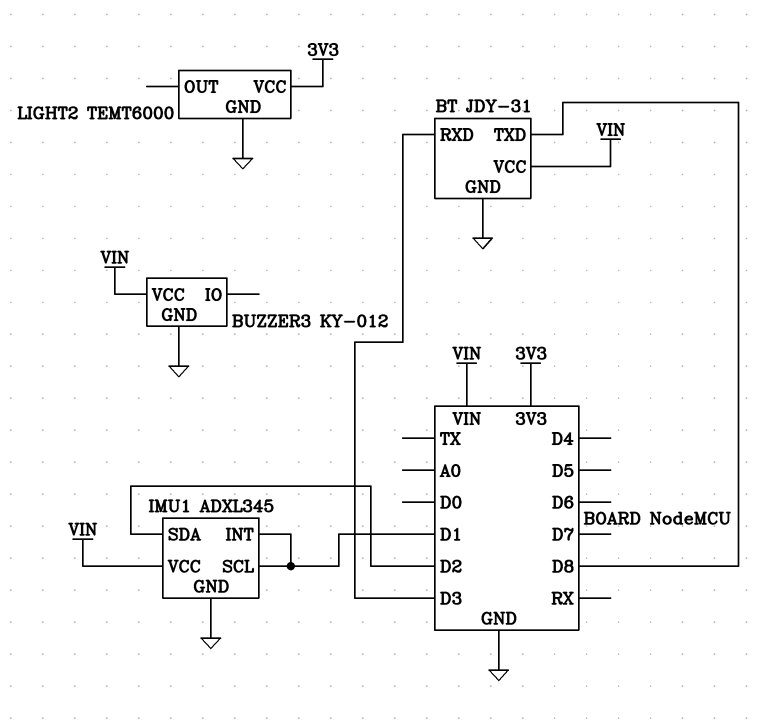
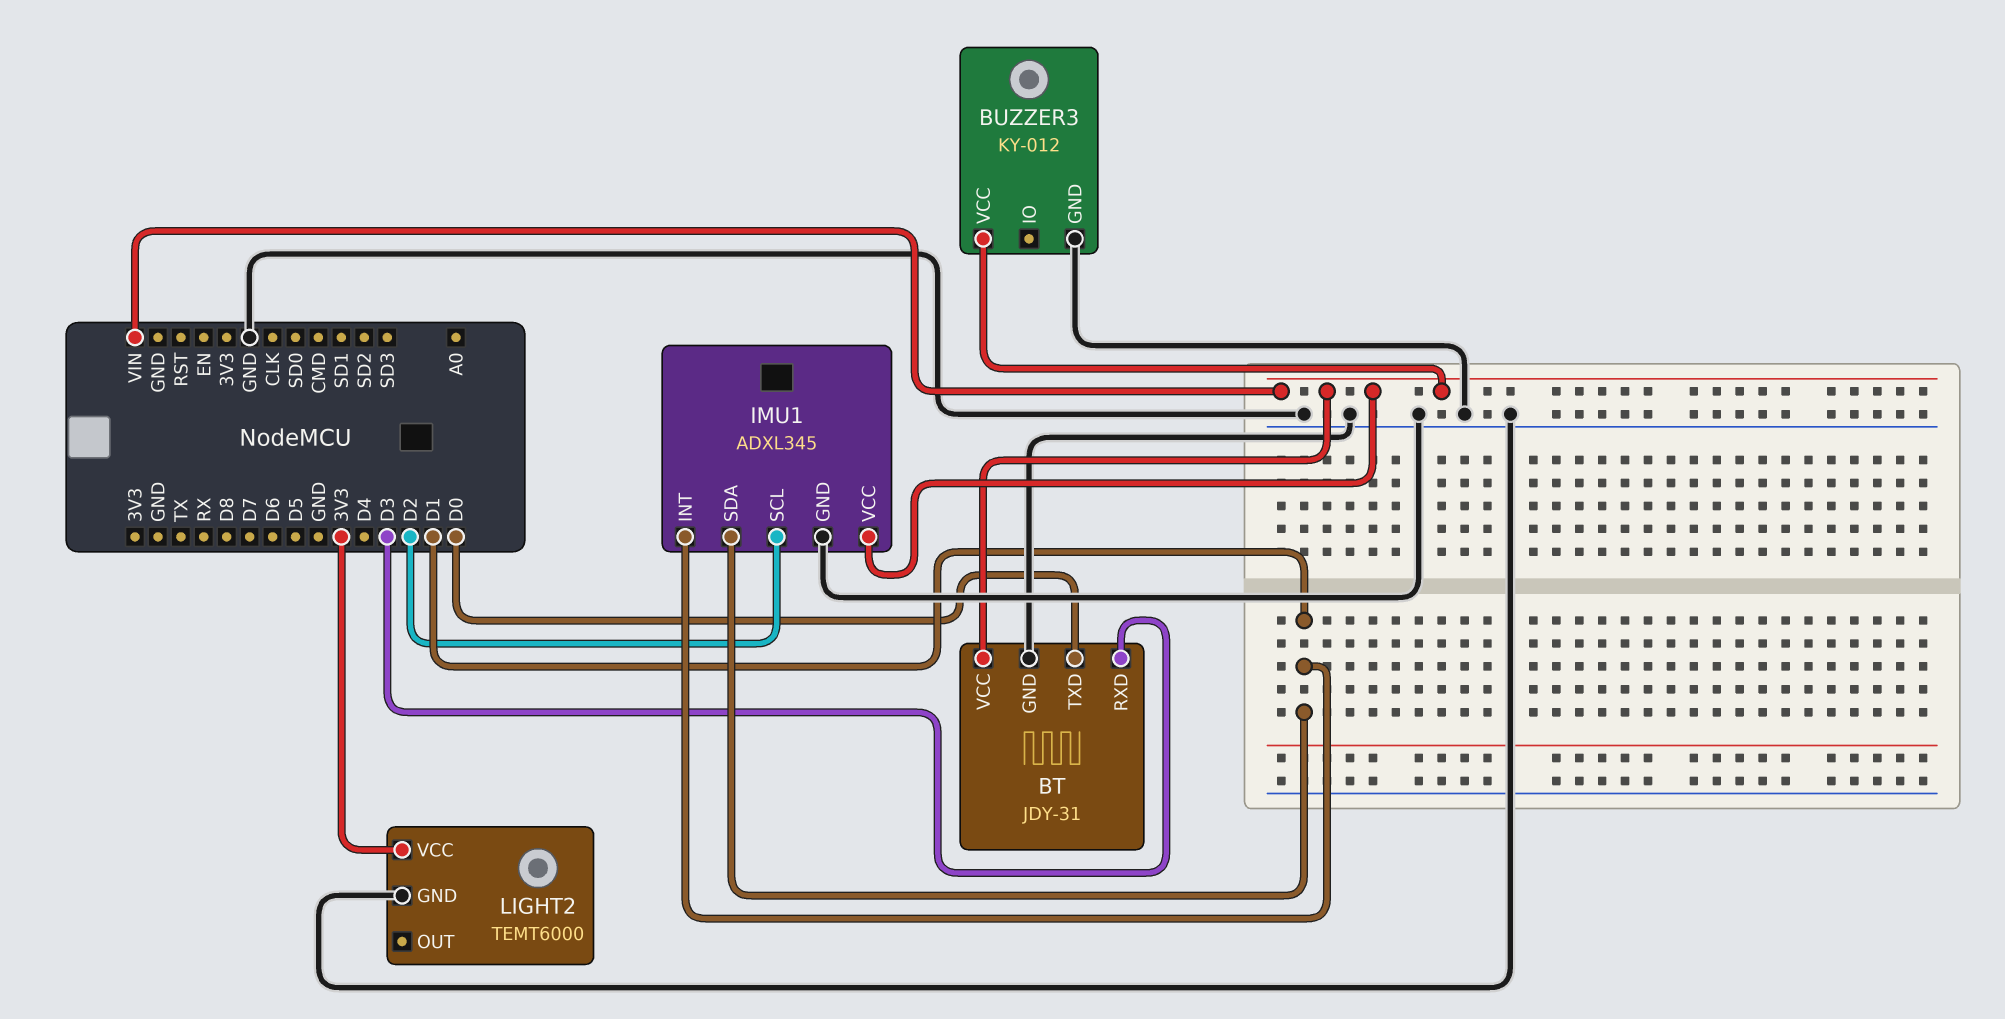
BT pin TXD: D8 -> D0
IMU1 pin SCL: D1 -> D2
IMU1 pin SDA: D2 -> D1

